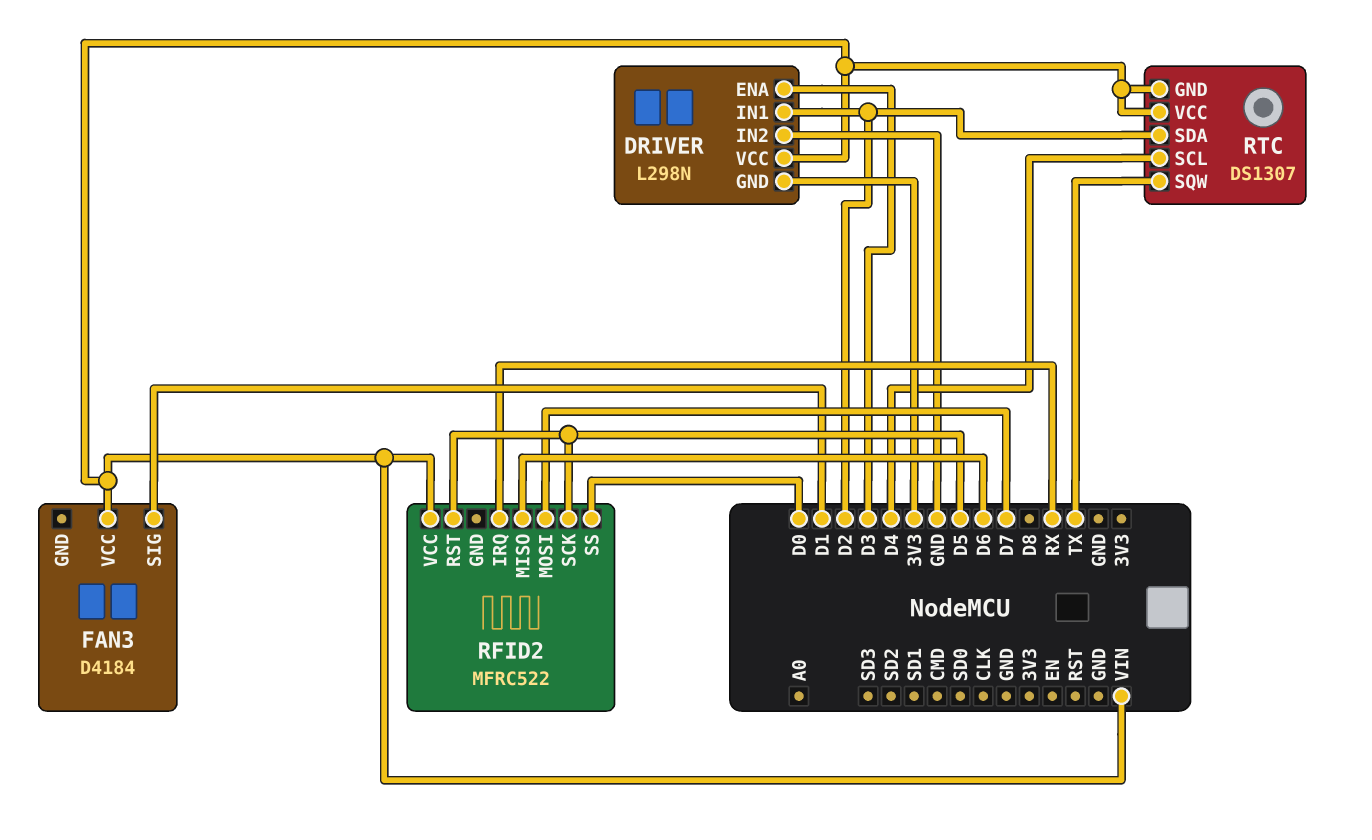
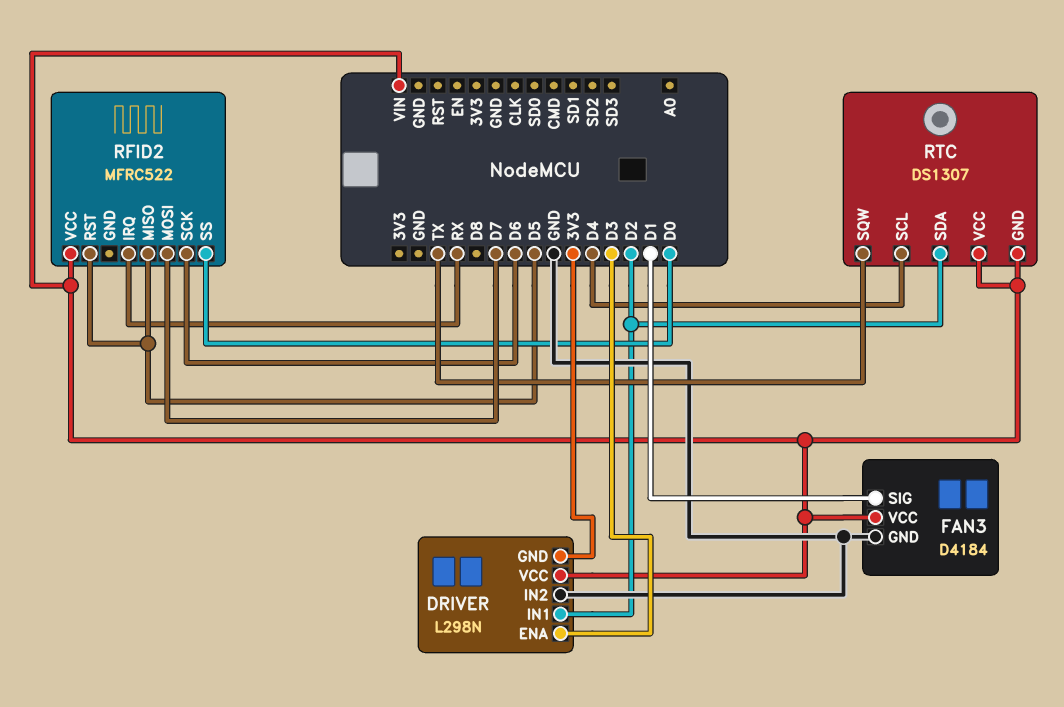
FAN3 pin GND: none -> GND
RFID2 pin MISO: D6 -> D5
RFID2 pin SCK: D5 -> D6

